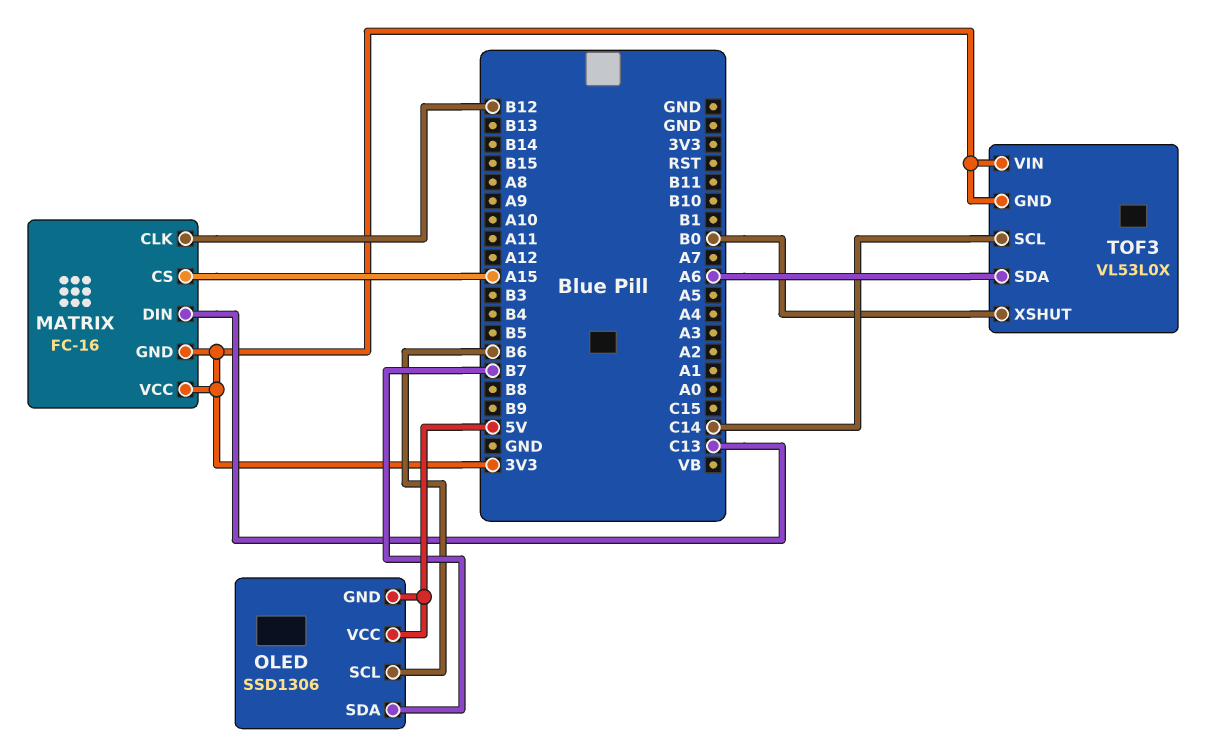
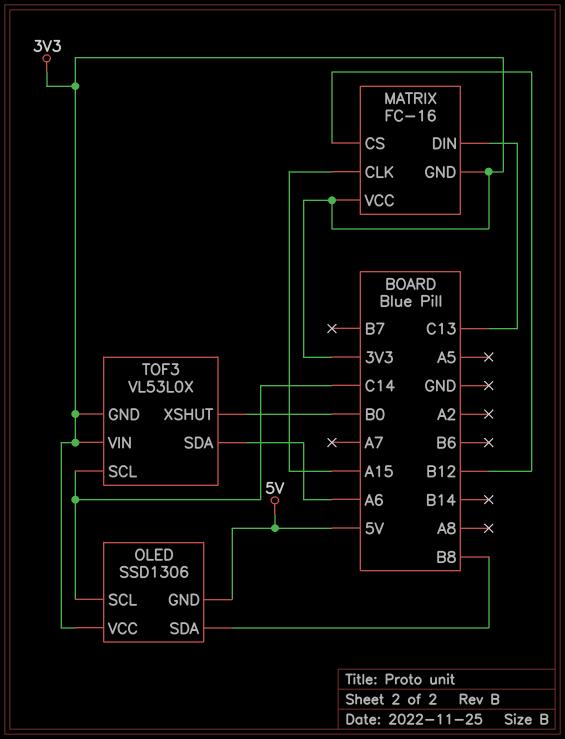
MATRIX pin CLK: B12 -> A15
MATRIX pin CS: A15 -> B12
OLED pin SCL: B6 -> C14
OLED pin SDA: B7 -> B8
OLED pin VCC: 5V -> 3V3

